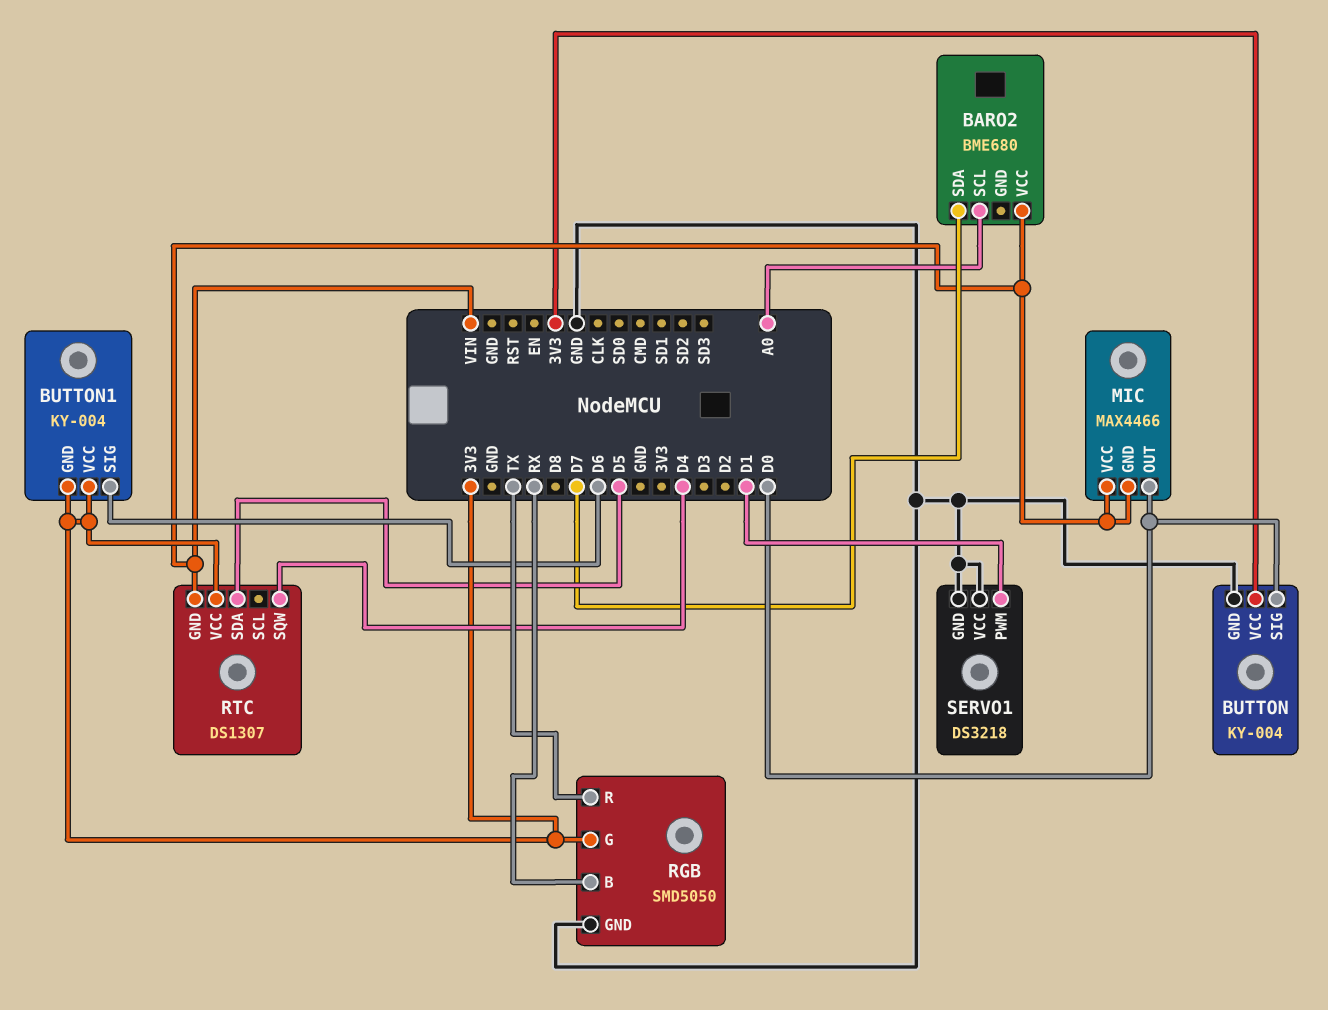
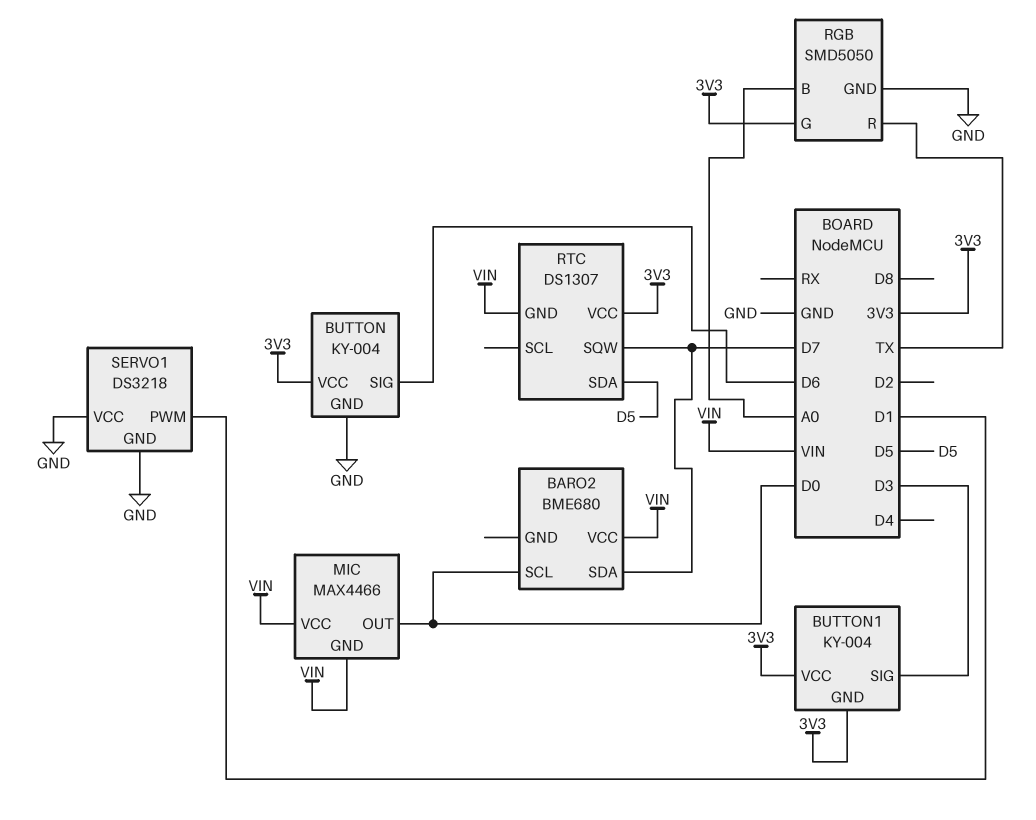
BARO2 pin SCL: A0 -> D0
BUTTON pin SIG: D0 -> D6
BUTTON1 pin SIG: D6 -> D3
RGB pin B: RX -> A0
RTC pin SQW: D4 -> D7

